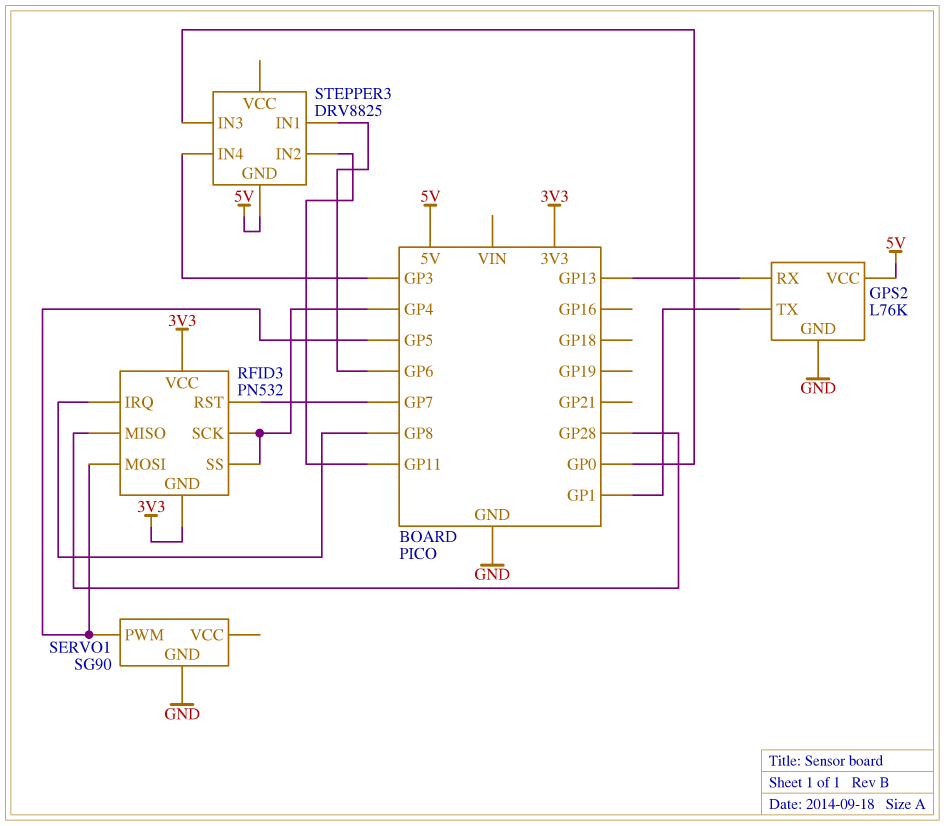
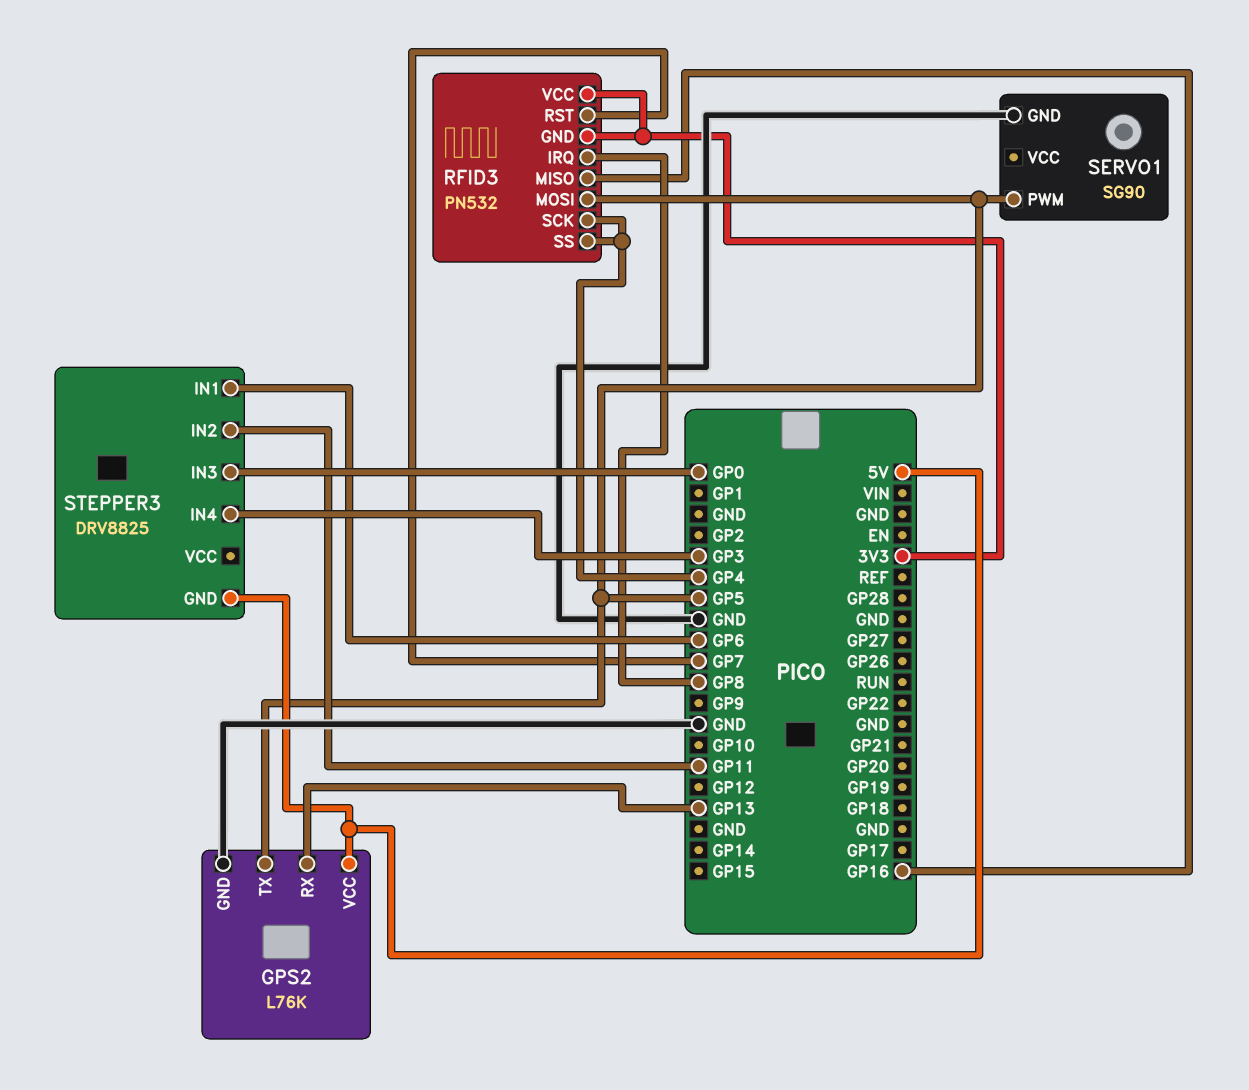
GPS2 pin TX: GP1 -> GP5
RFID3 pin MISO: GP28 -> GP16

